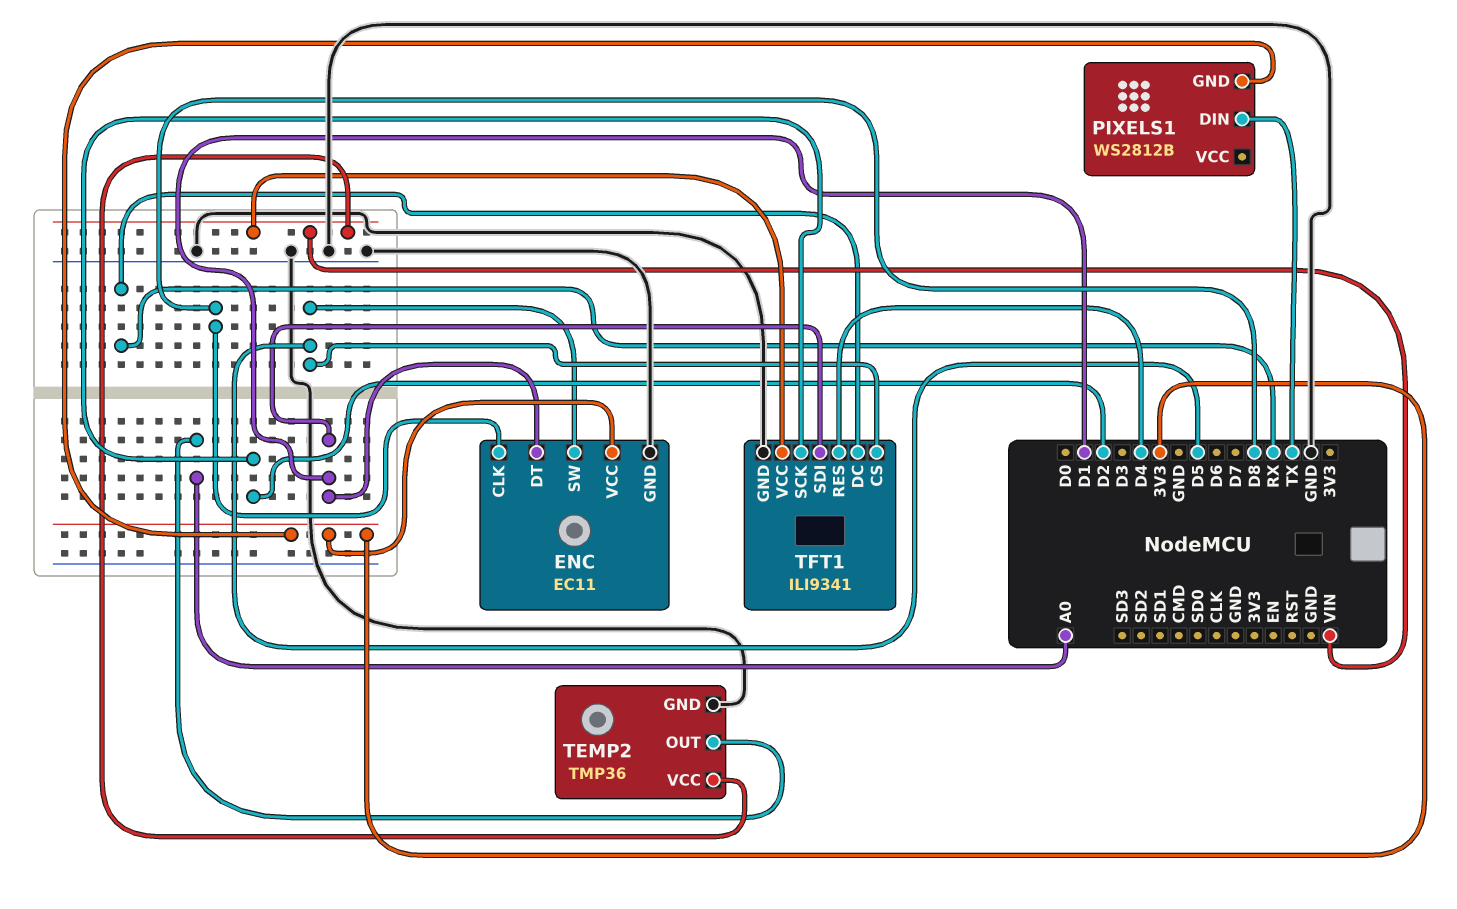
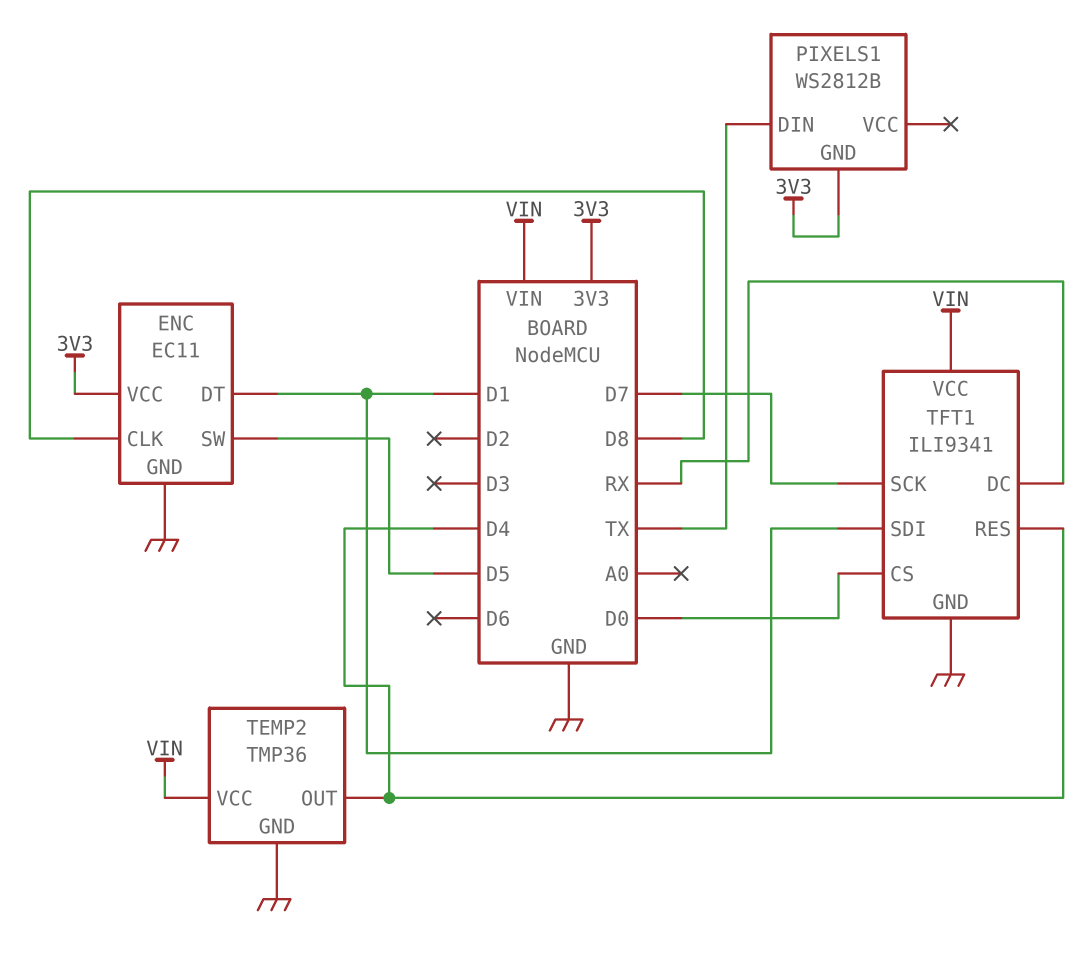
TEMP2 pin OUT: A0 -> D4
TFT1 pin CS: D5 -> D0
TFT1 pin SCK: D2 -> D7

